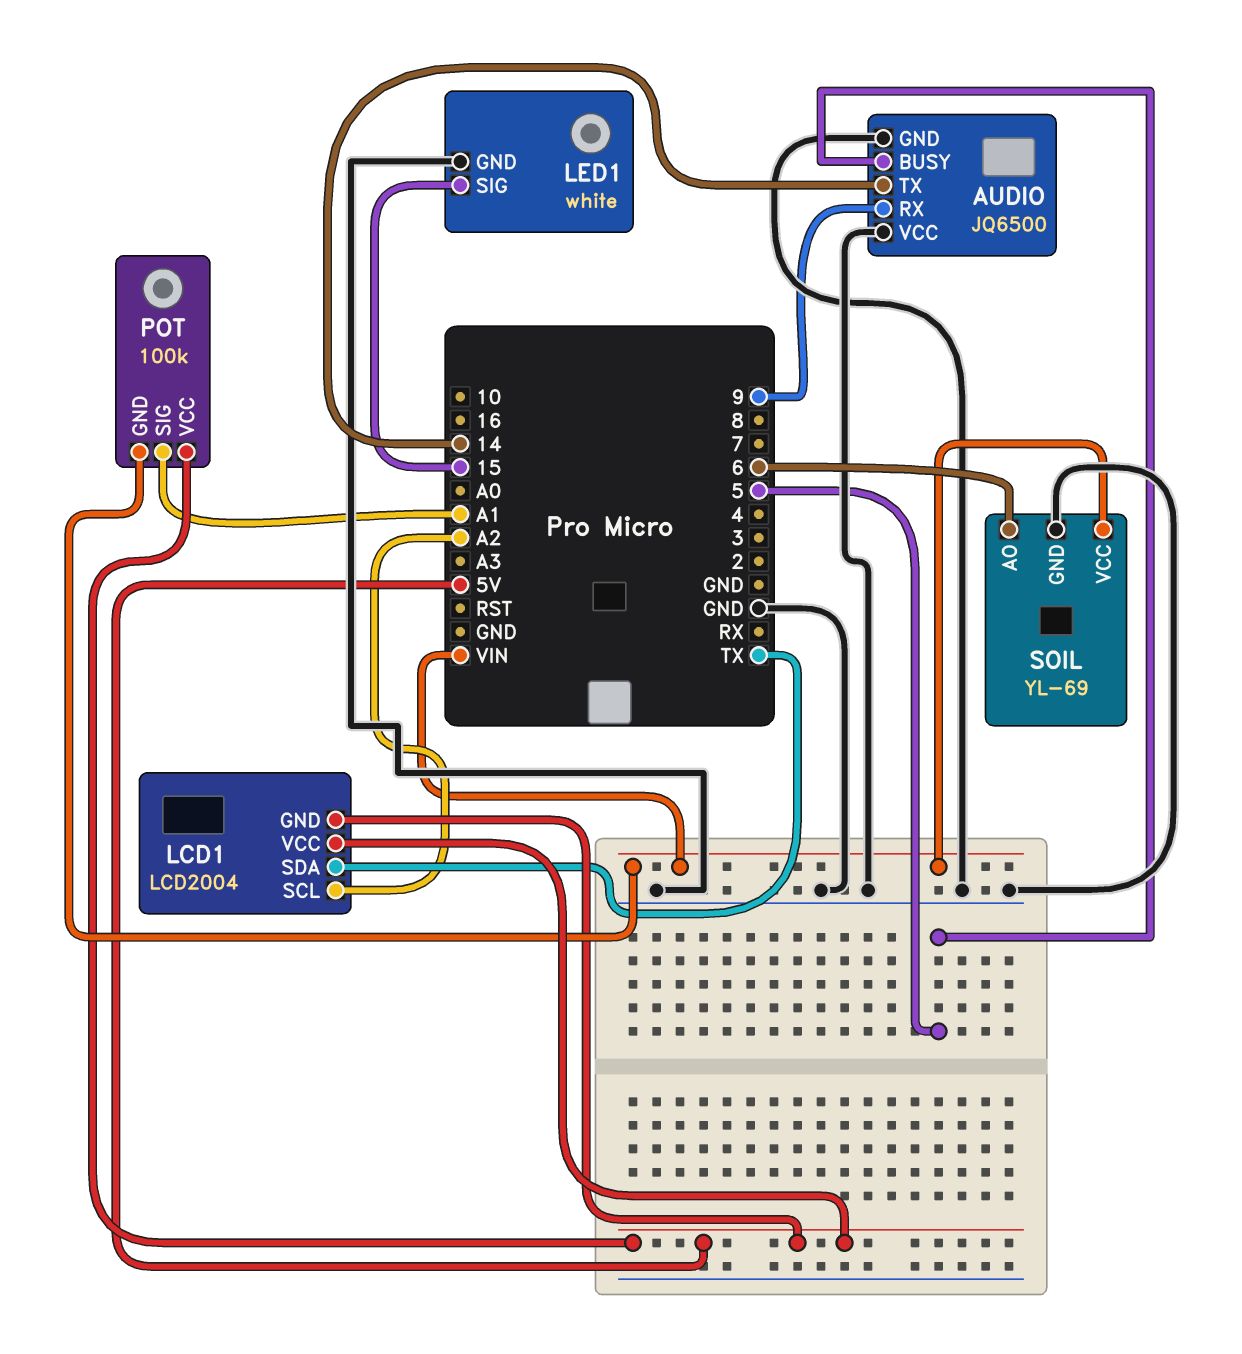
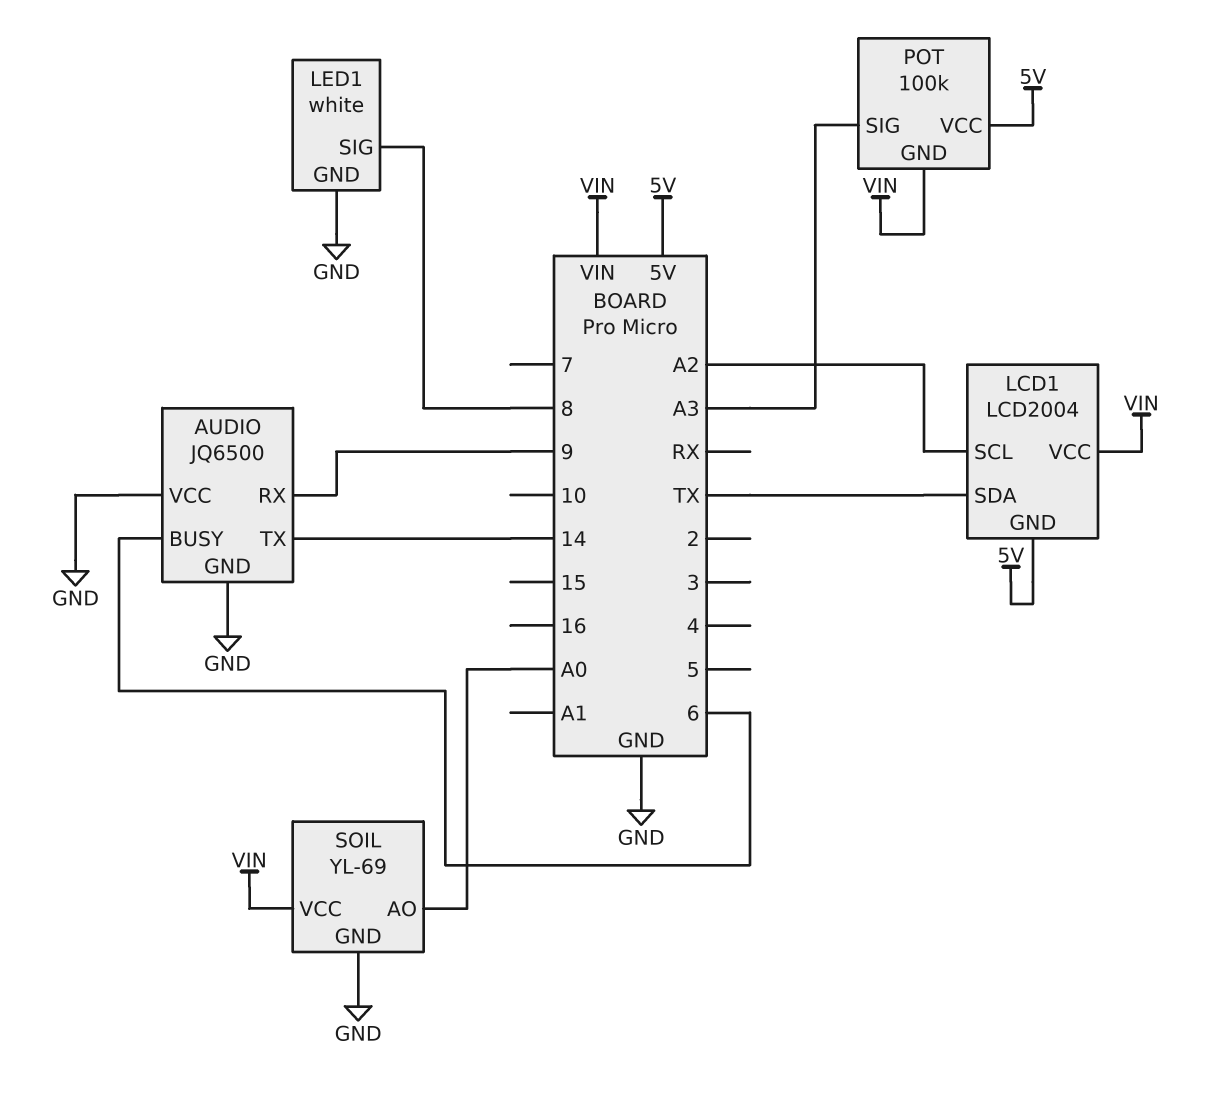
AUDIO pin BUSY: 5 -> 6
LCD1 pin VCC: 5V -> VIN
LED1 pin SIG: 15 -> 8
POT pin SIG: A1 -> A3
SOIL pin AO: 6 -> A0

